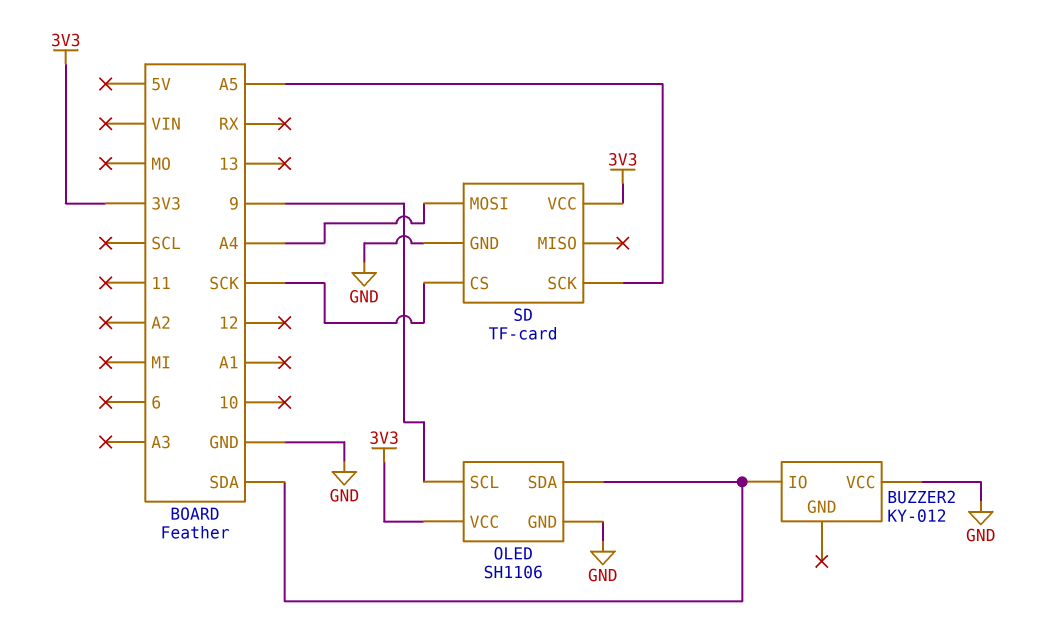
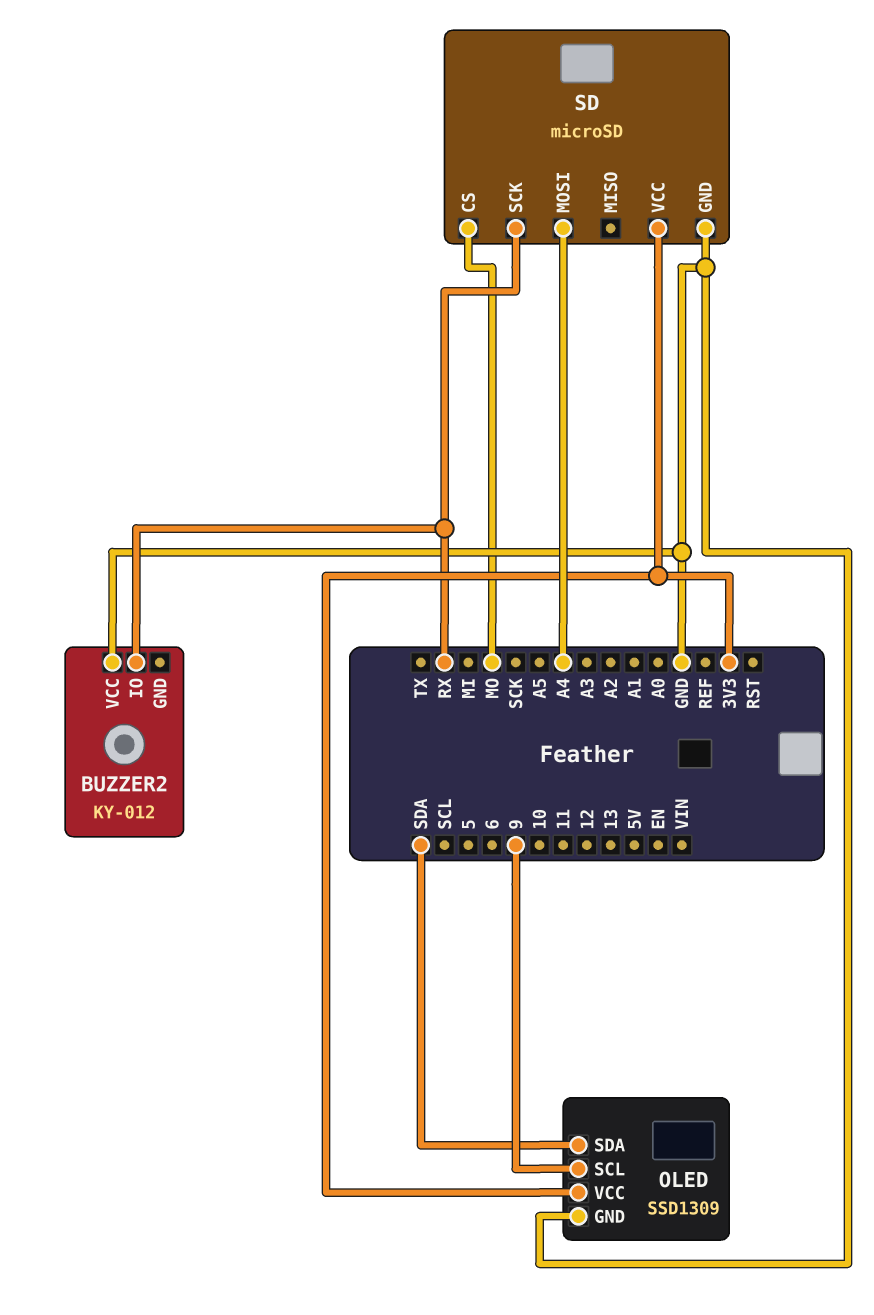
BUZZER2 pin IO: SDA -> RX
OLED: SH1106 -> SSD1309
SD: TF-card -> microSD
SD pin CS: SCK -> MO
SD pin SCK: A5 -> RX

